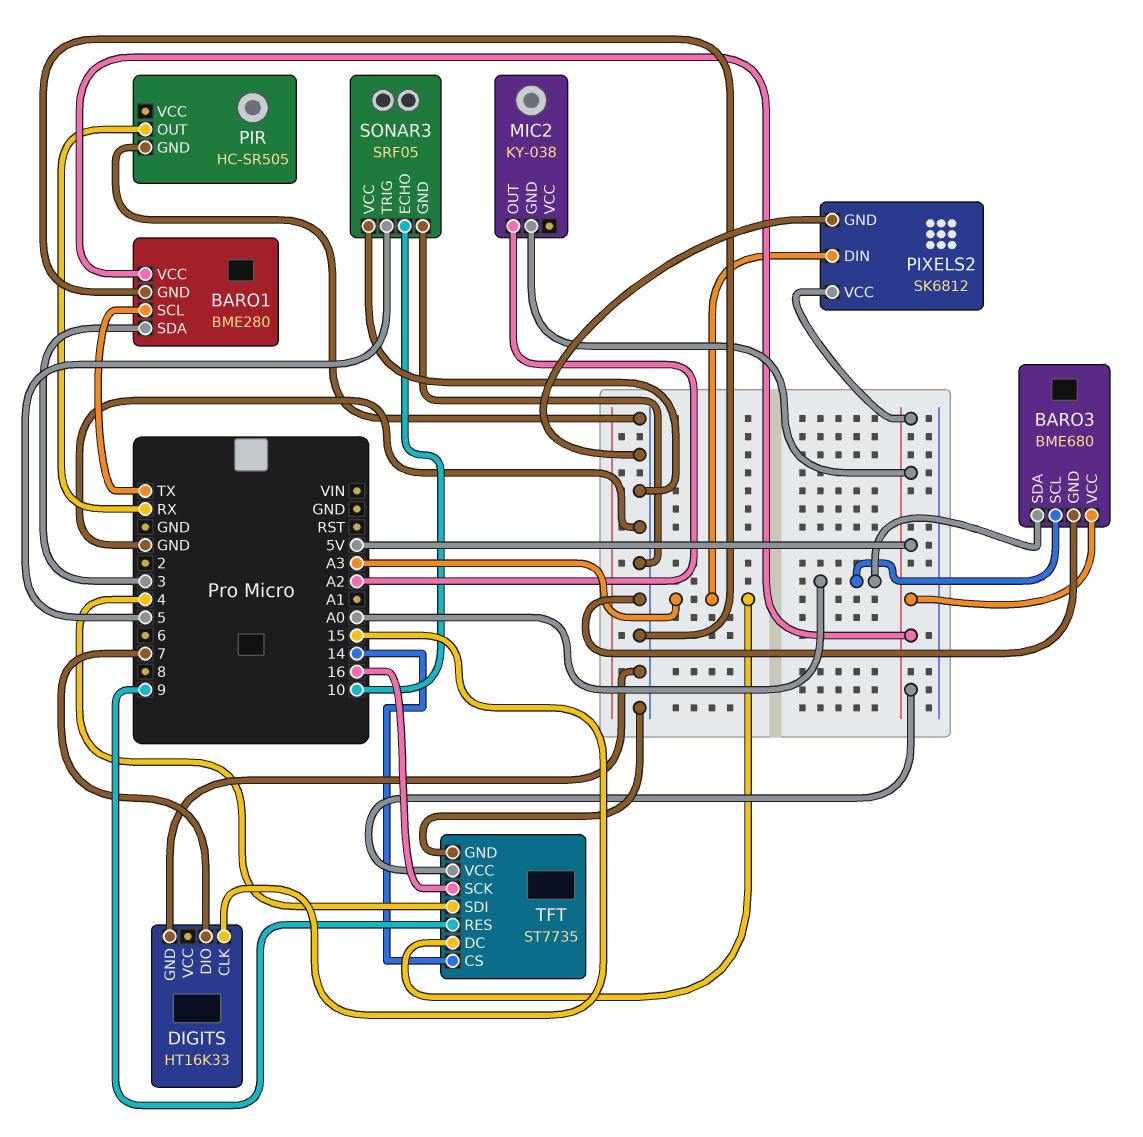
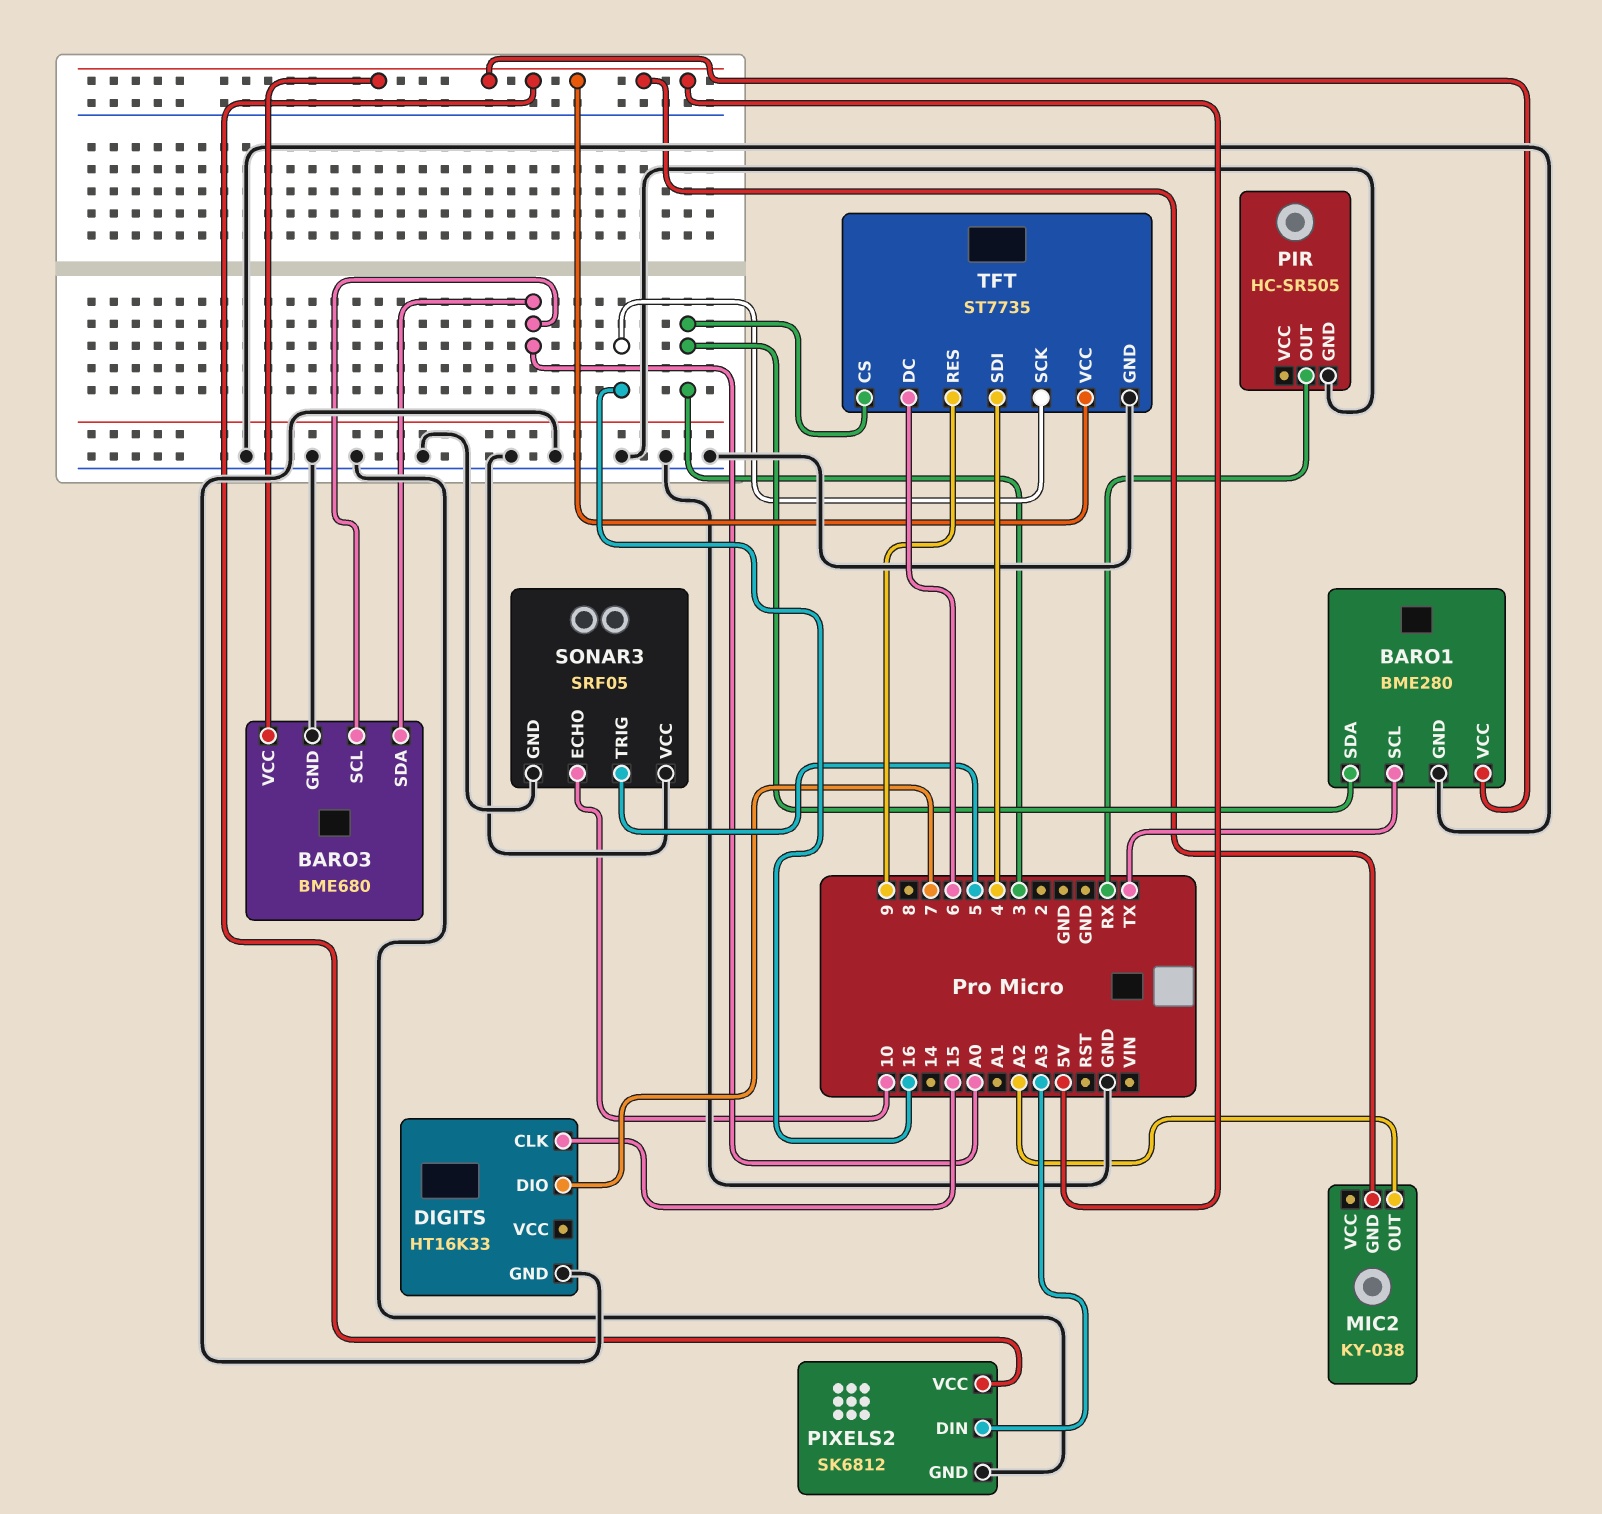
TFT pin CS: 14 -> 3
TFT pin DC: A3 -> 6

